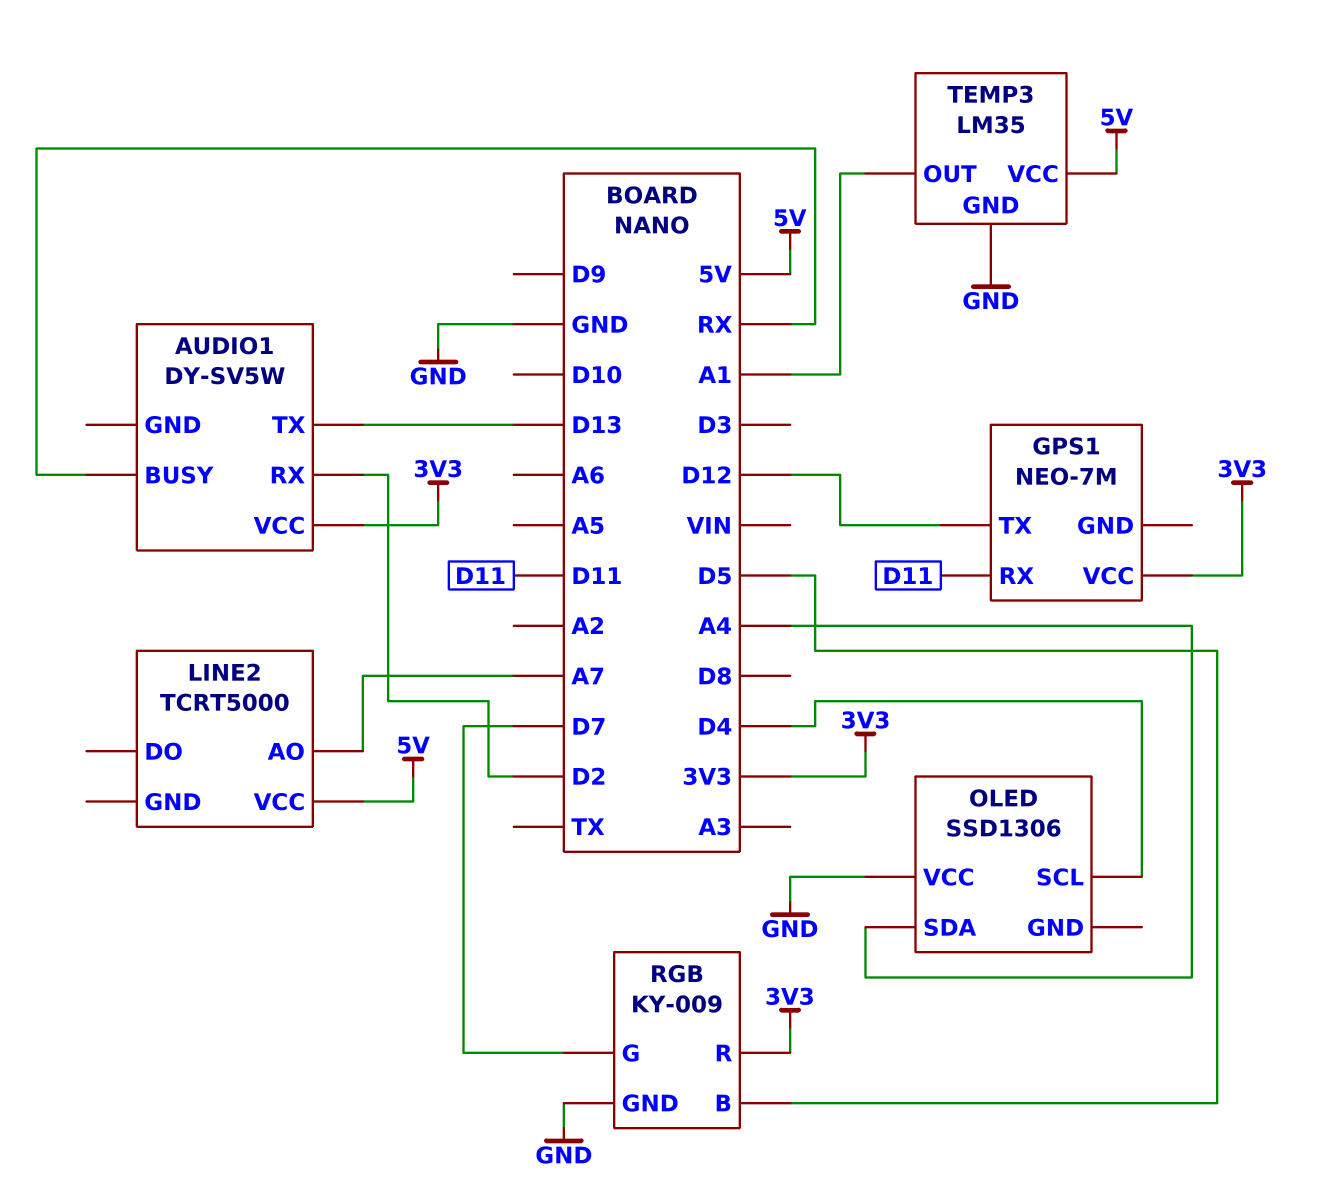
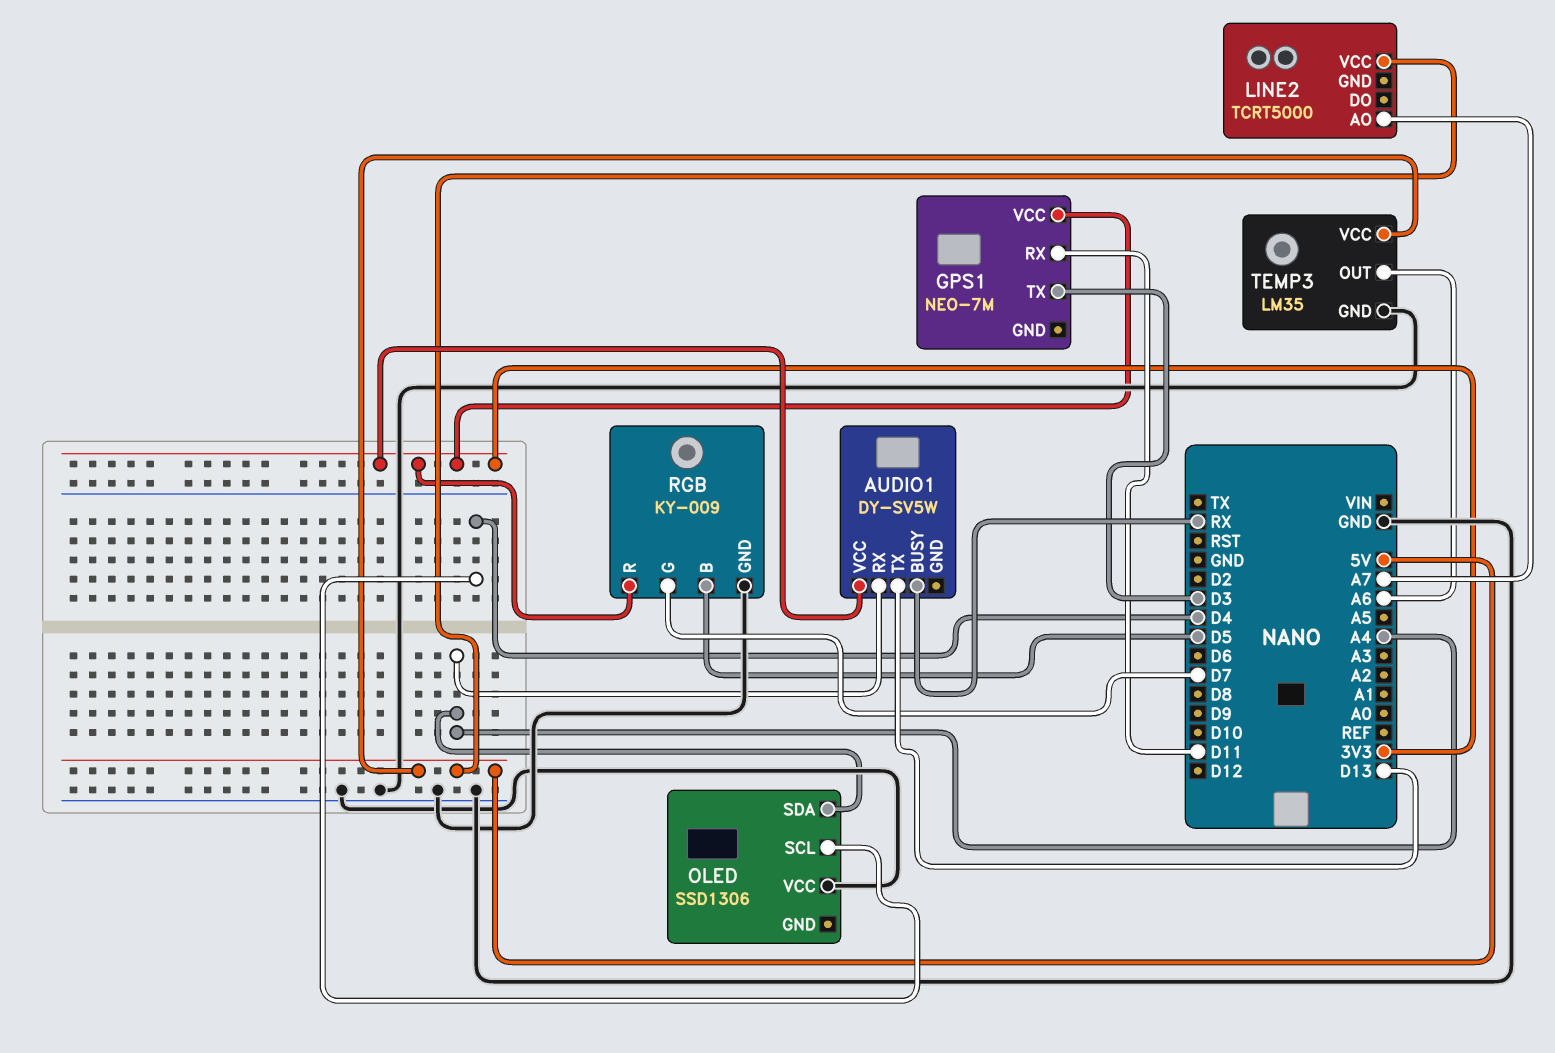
AUDIO1 pin RX: D2 -> A4
GPS1 pin TX: D12 -> D3
TEMP3 pin OUT: A1 -> A6

